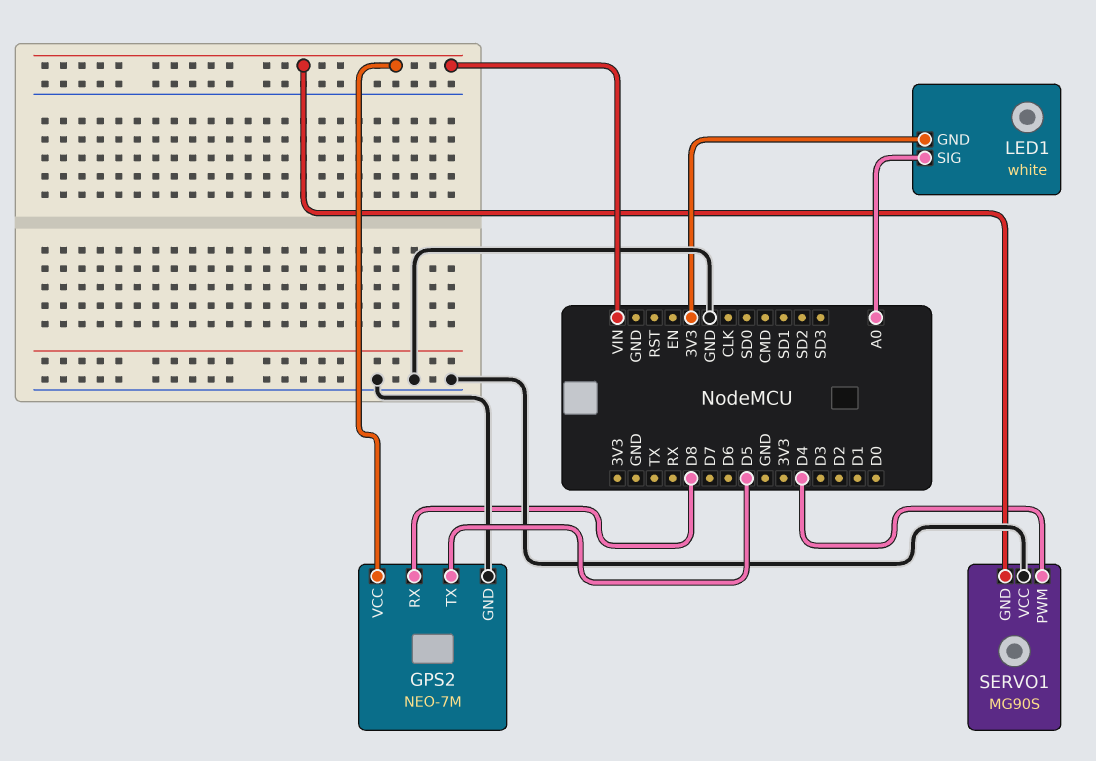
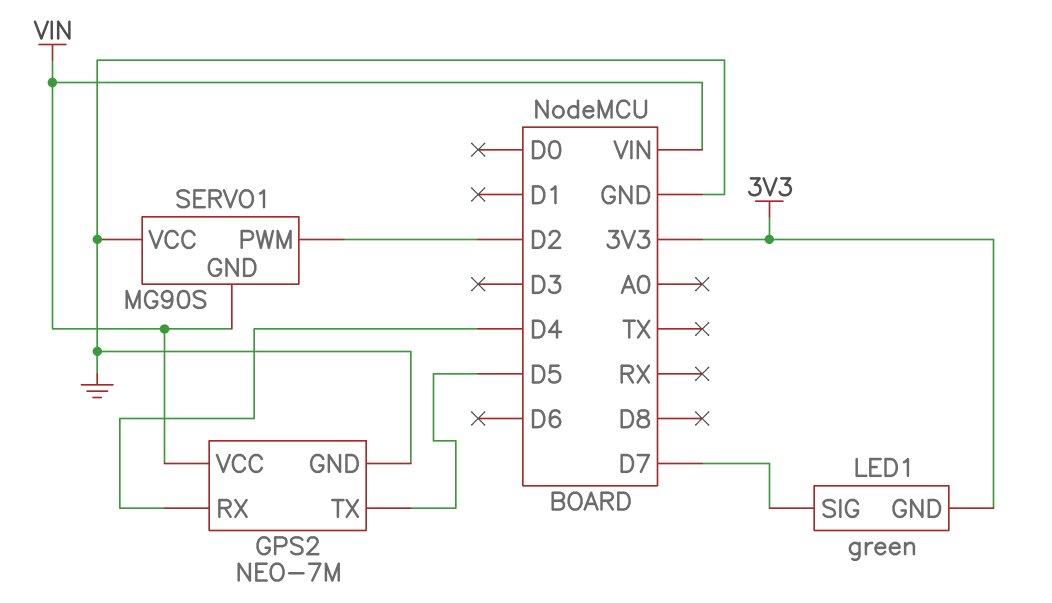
GPS2 pin RX: D8 -> D4
LED1: white -> green
LED1 pin SIG: A0 -> D7
SERVO1 pin PWM: D4 -> D2

